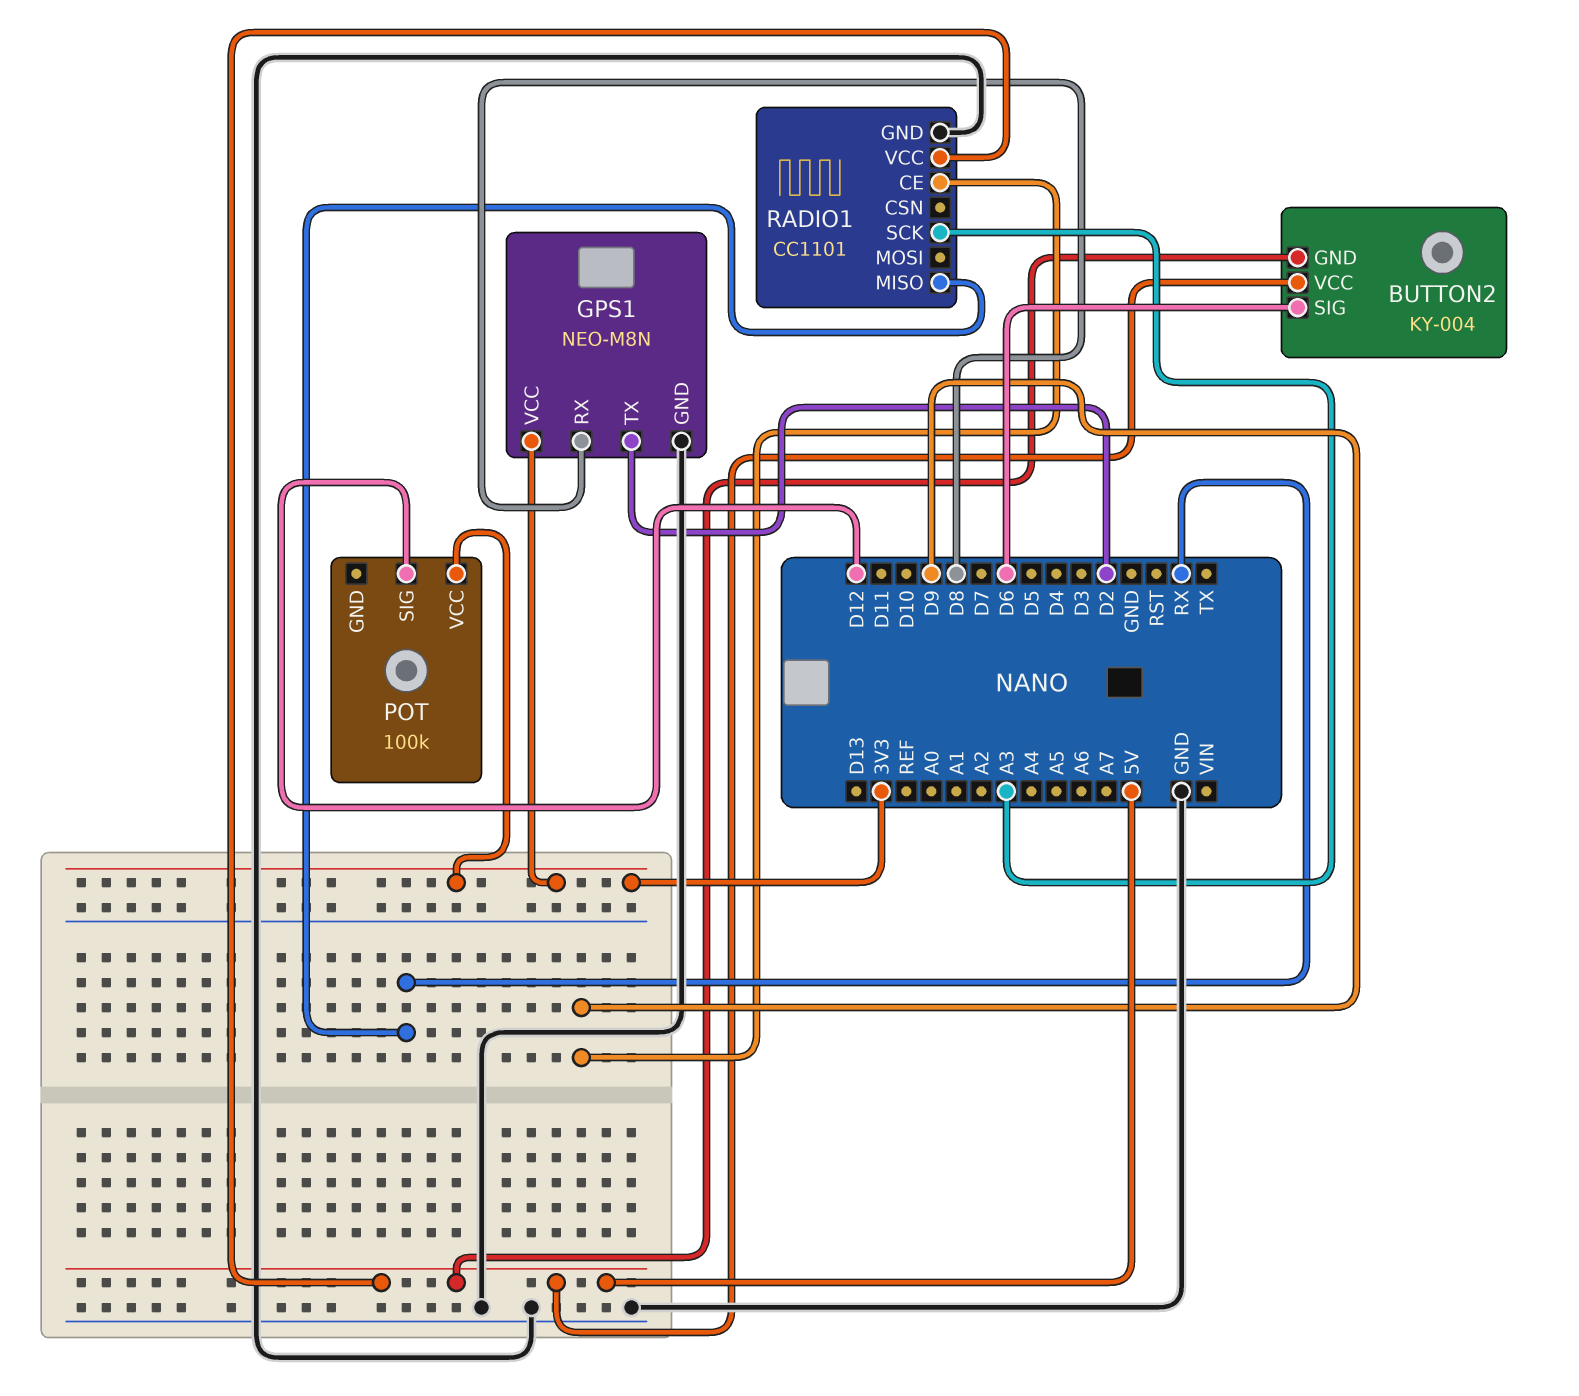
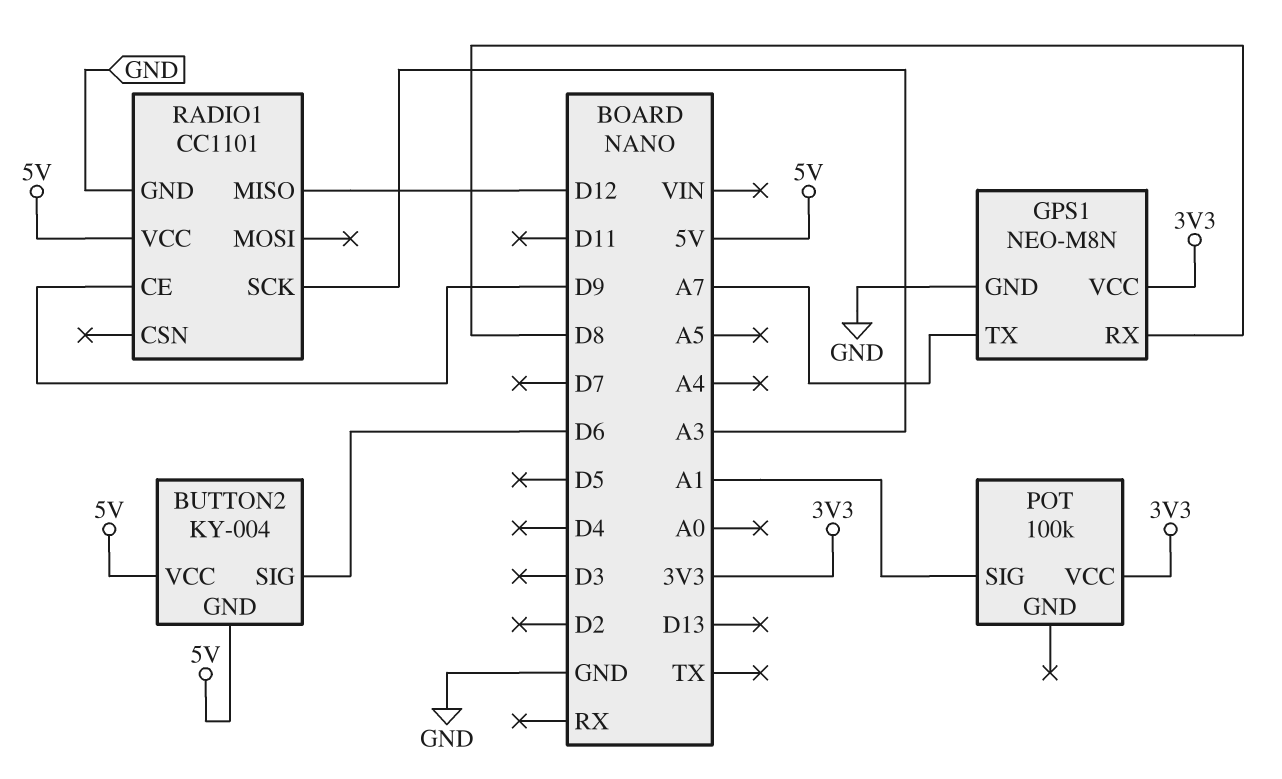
GPS1 pin TX: D2 -> A7
POT pin SIG: D12 -> A1
RADIO1 pin MISO: RX -> D12

